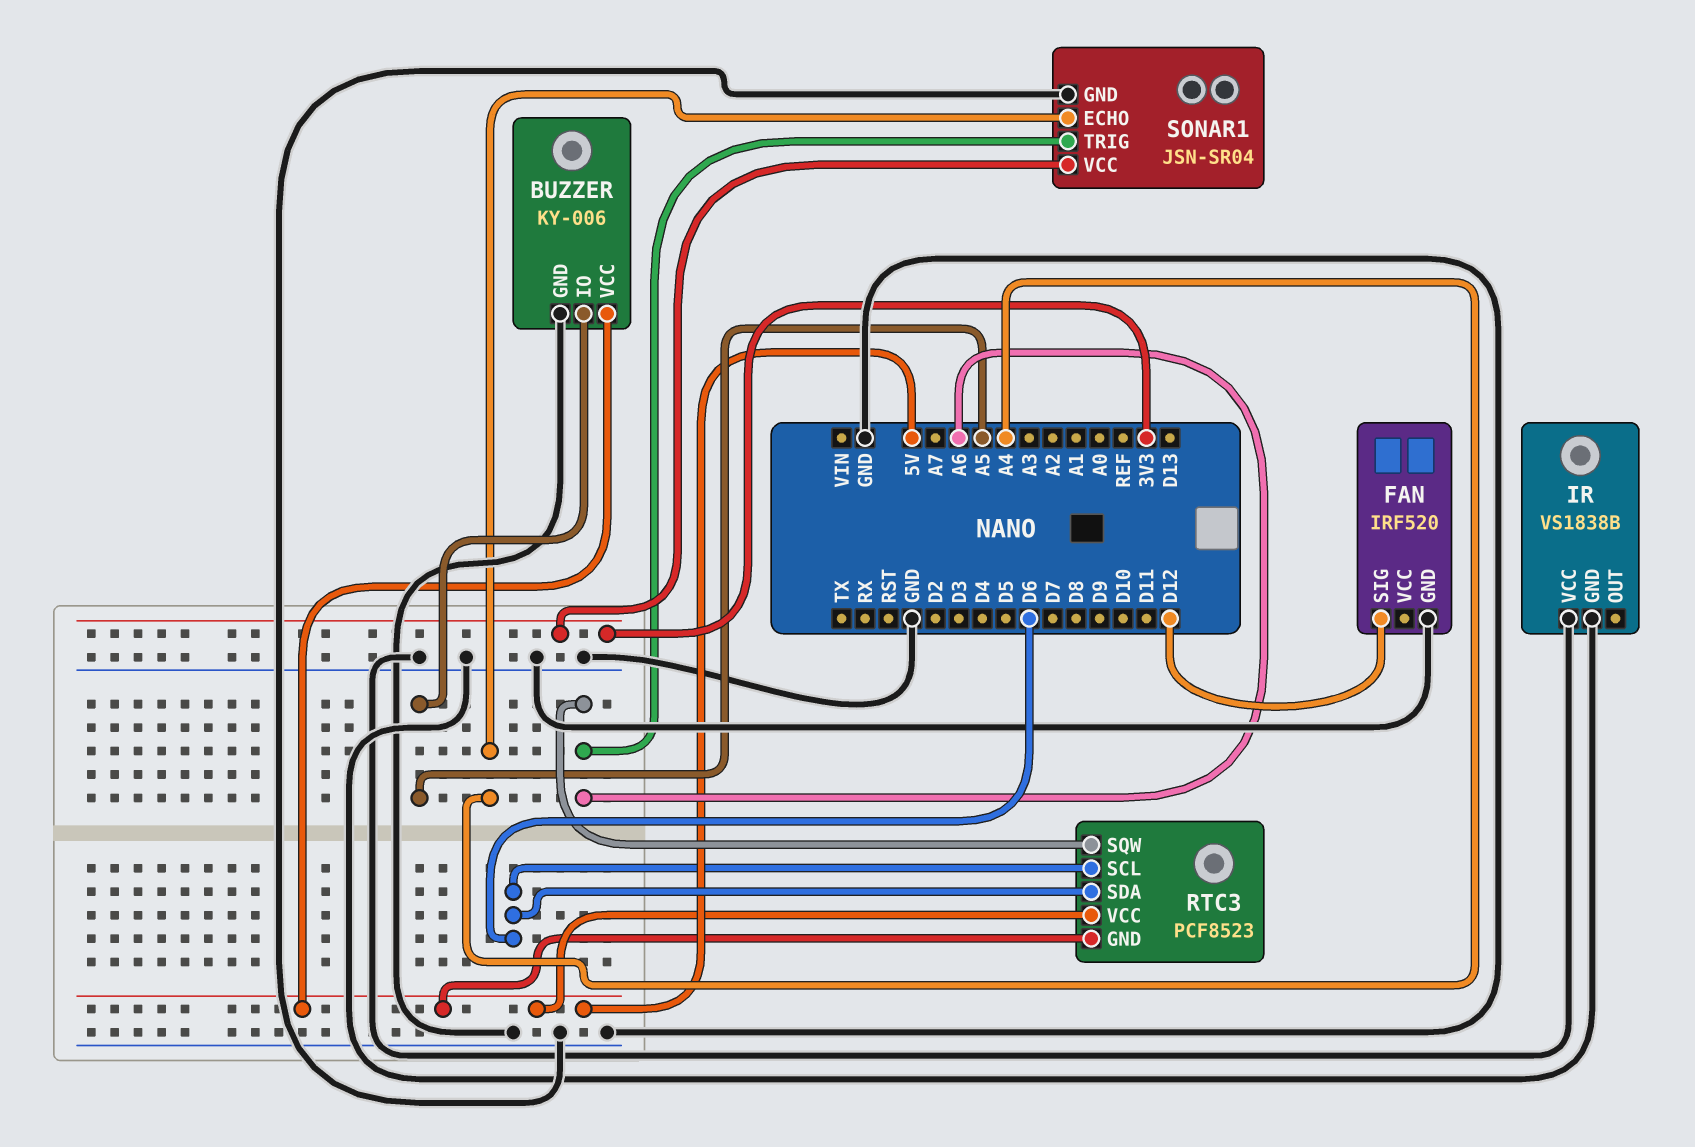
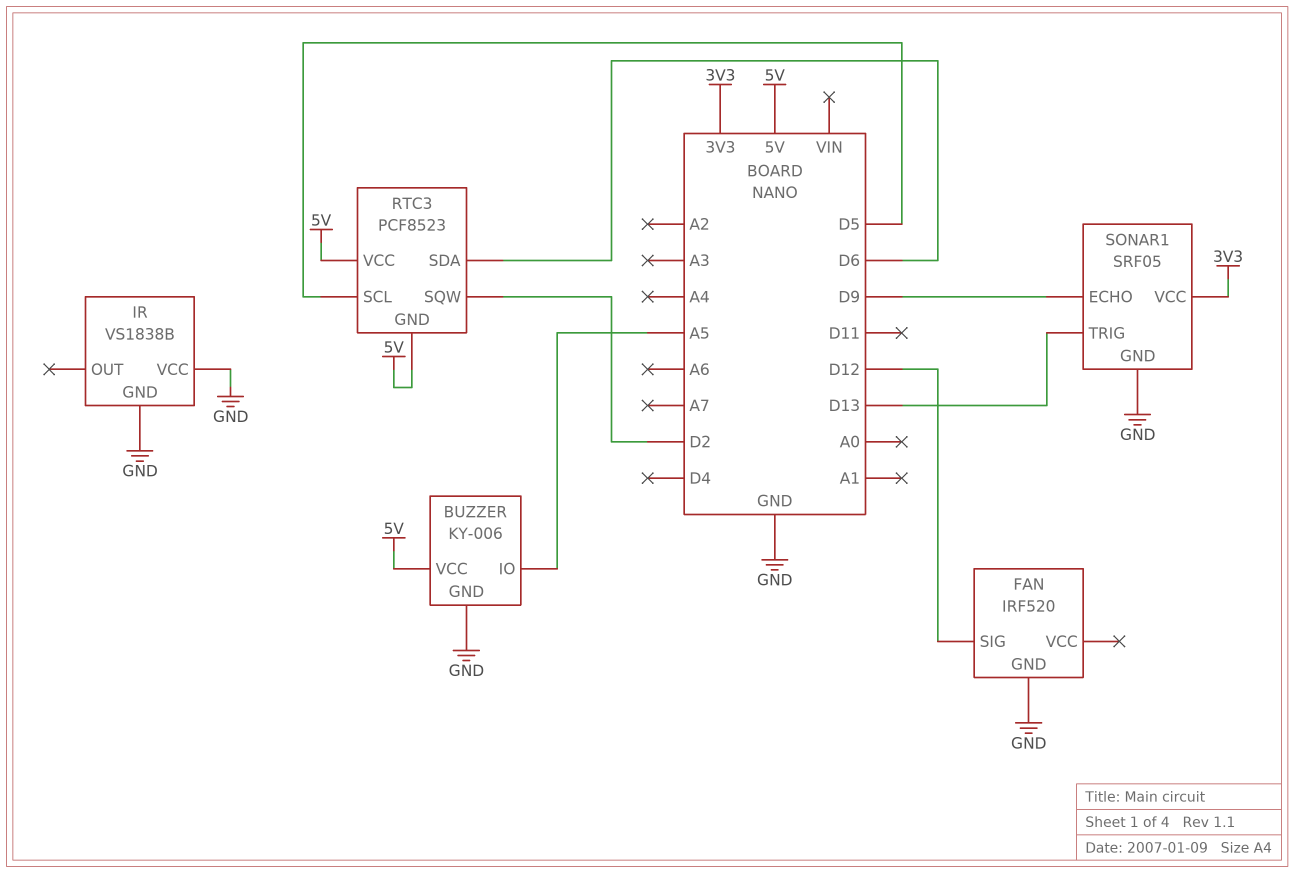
RTC3 pin SCL: D6 -> D5
RTC3 pin SQW: A6 -> D2
SONAR1: JSN-SR04 -> SRF05
SONAR1 pin ECHO: A4 -> D9
SONAR1 pin TRIG: A6 -> D13

